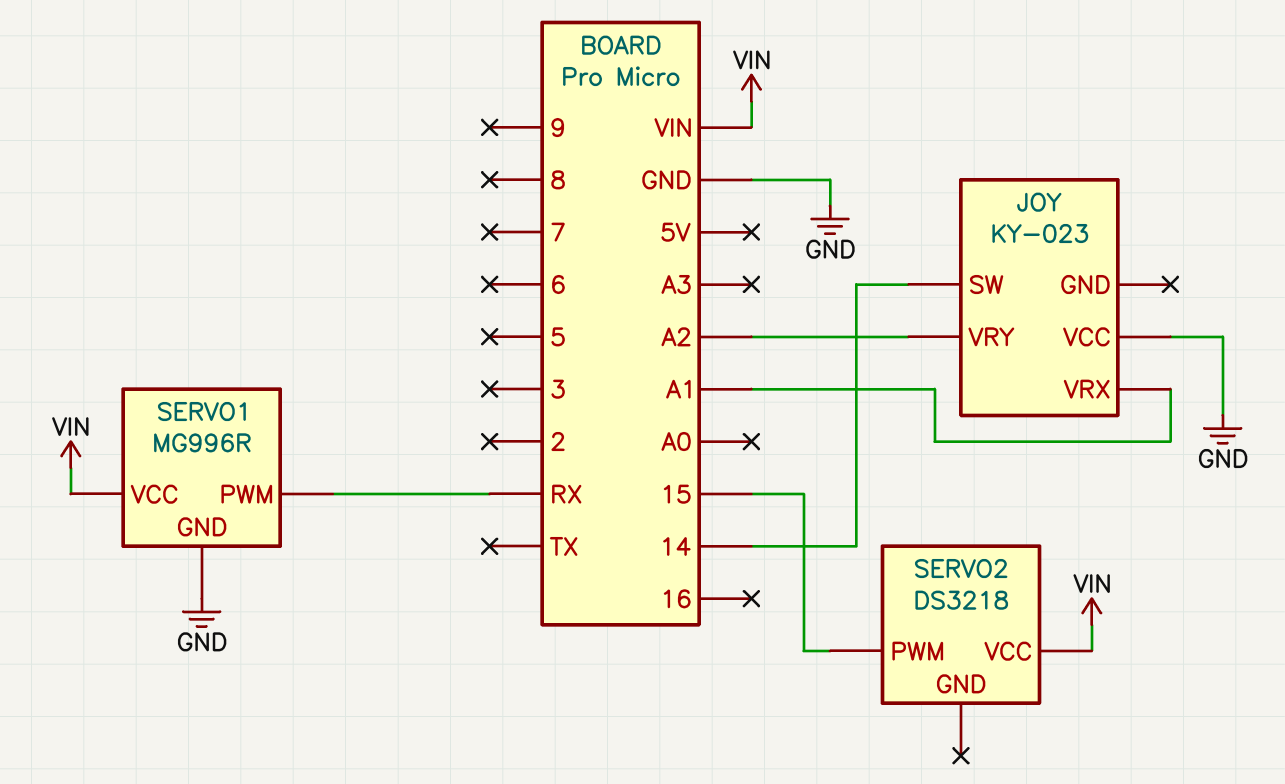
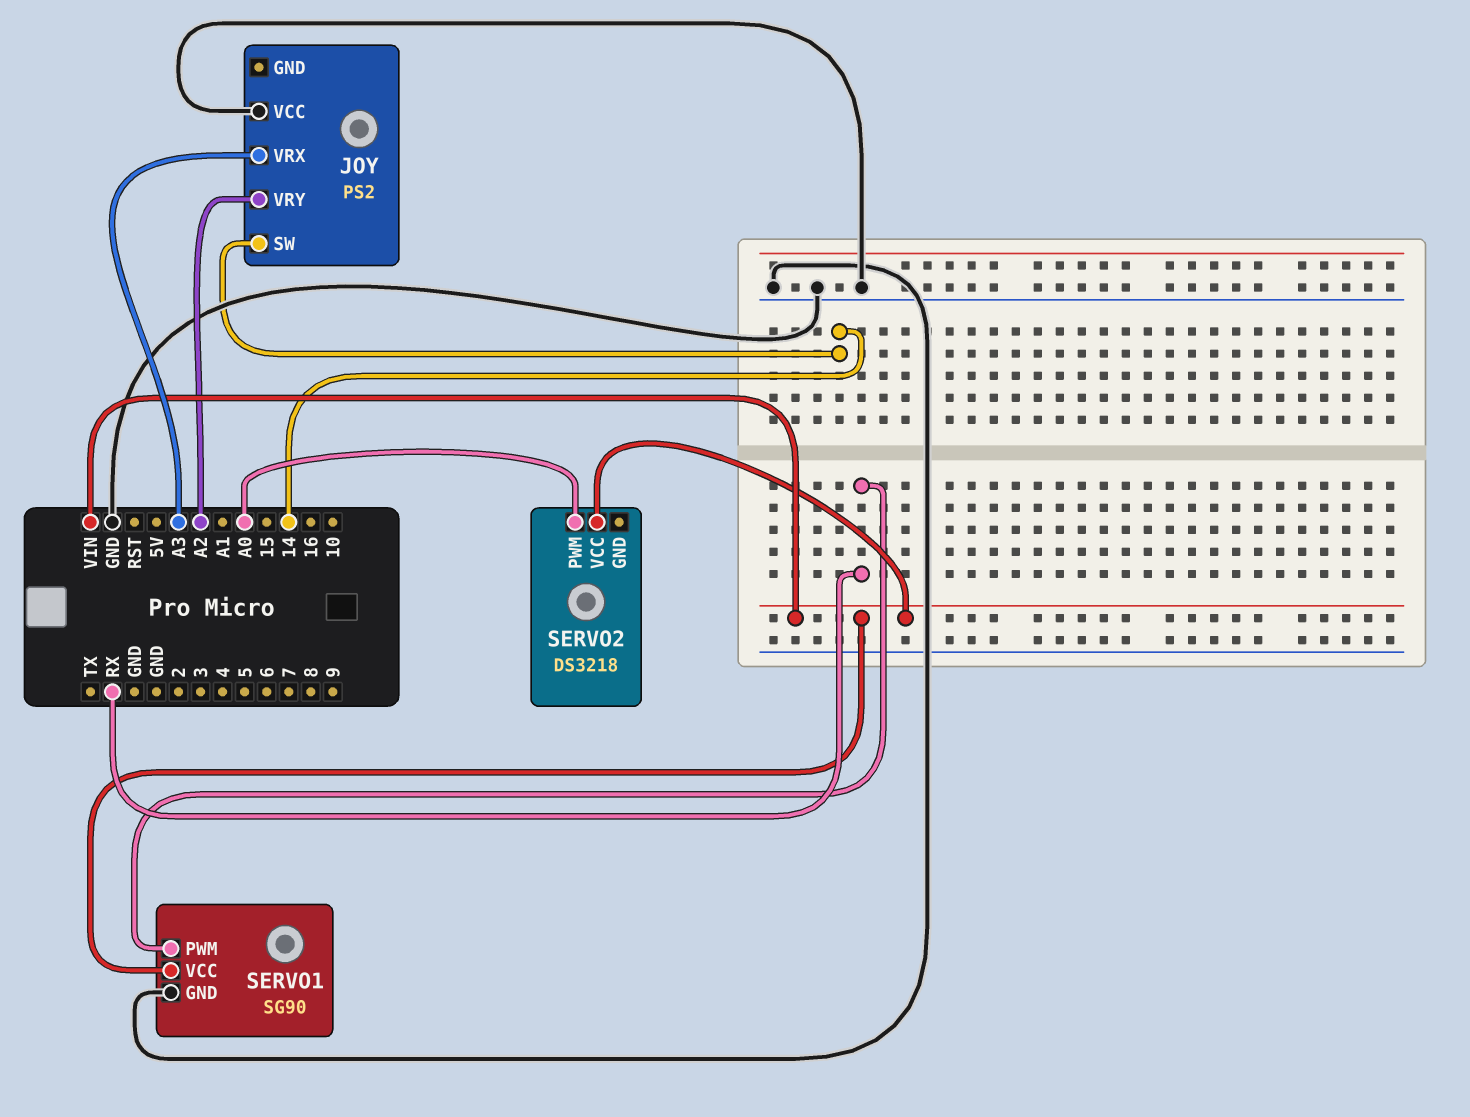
JOY: KY-023 -> PS2
JOY pin VRX: A1 -> A3
SERVO1: MG996R -> SG90
SERVO2 pin PWM: 15 -> A0

